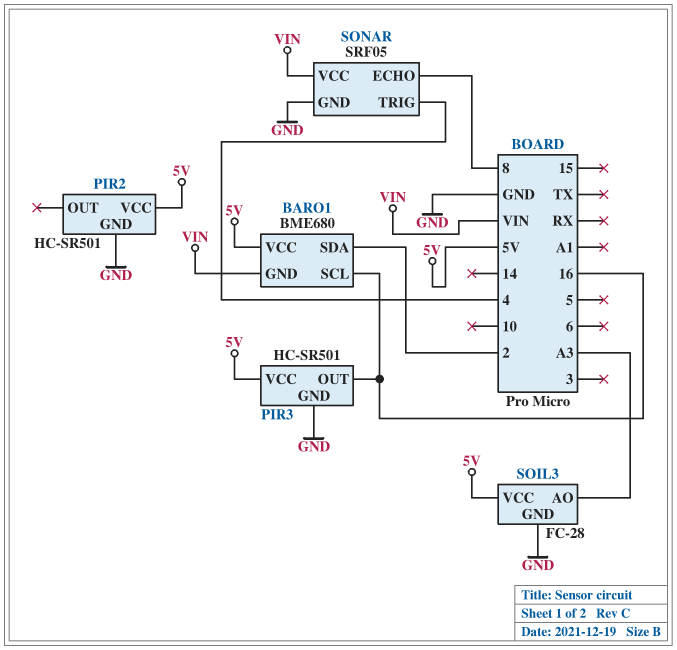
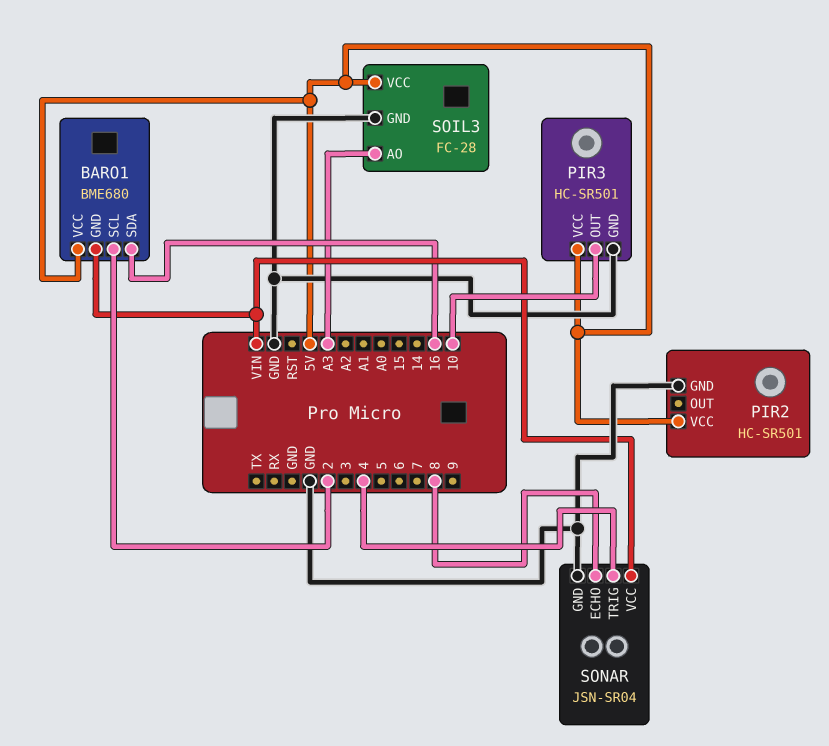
BARO1 pin SCL: 16 -> 2
BARO1 pin SDA: 2 -> 16
PIR3 pin OUT: 16 -> 10
SONAR: SRF05 -> JSN-SR04

